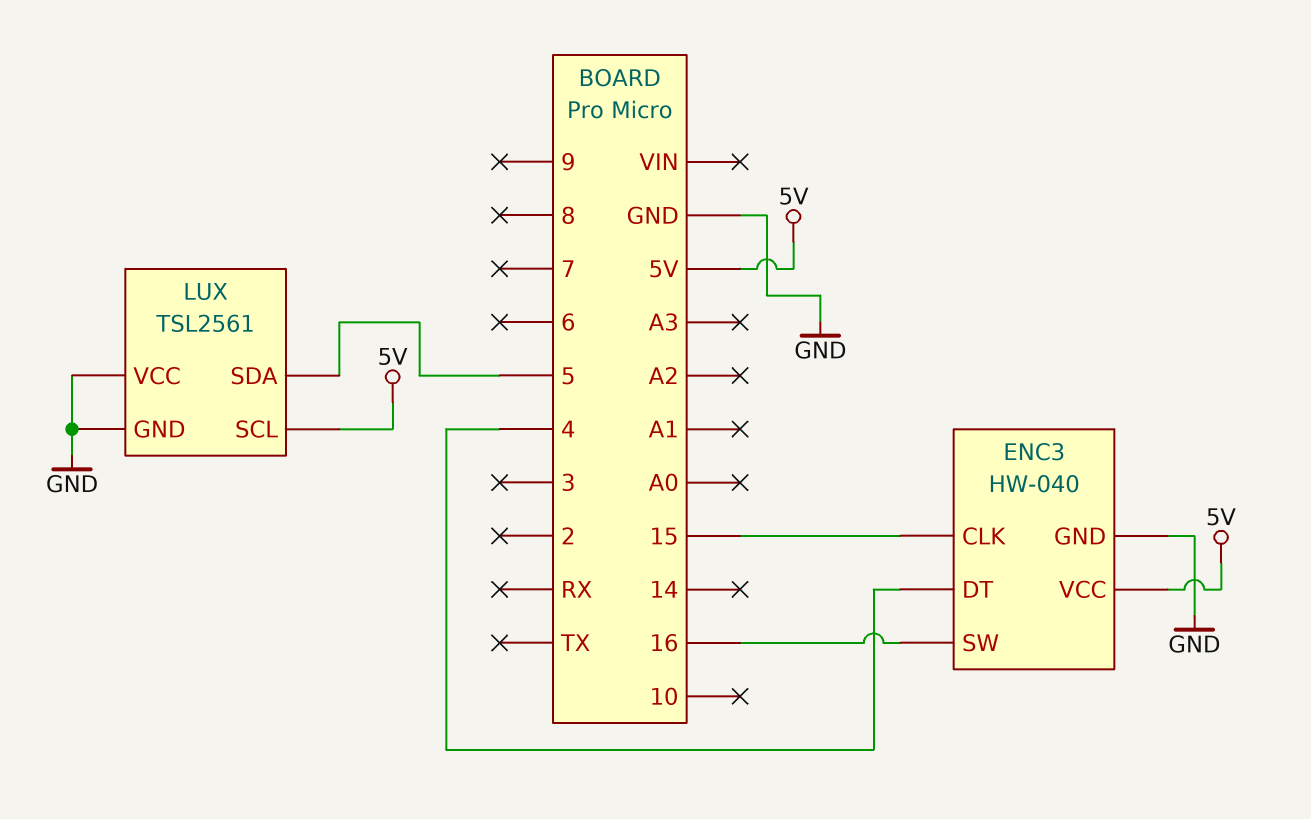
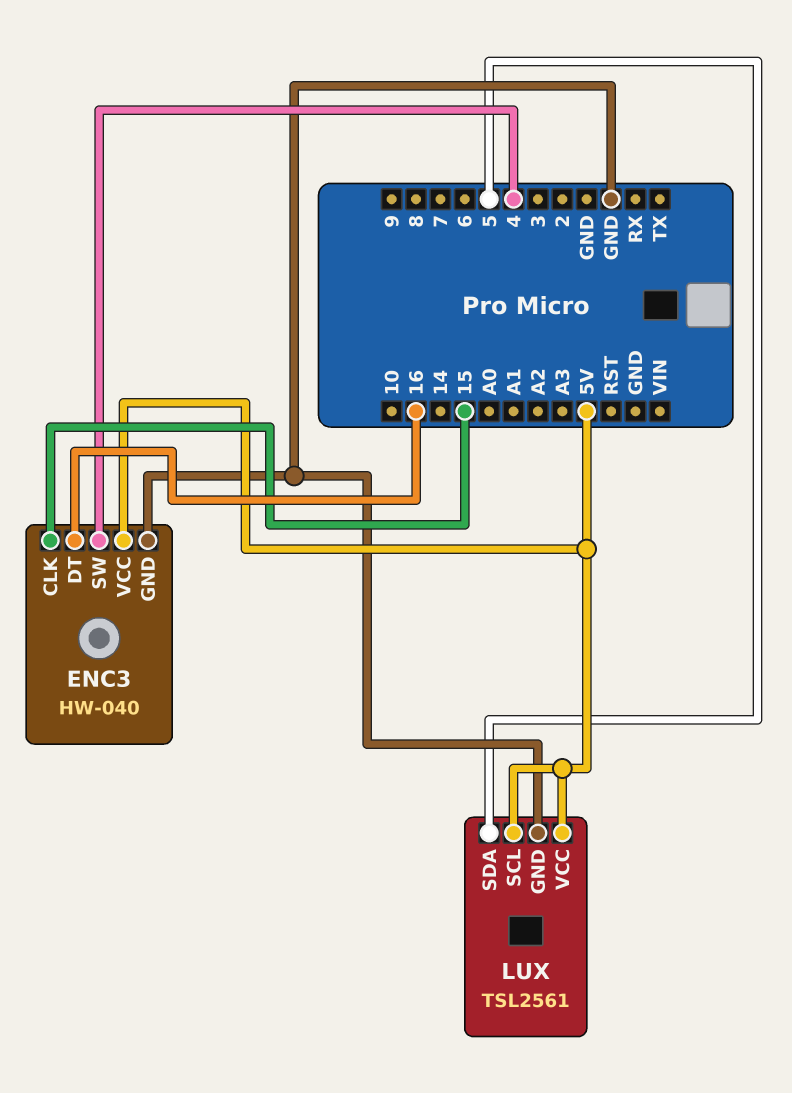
ENC3 pin DT: 4 -> 16
ENC3 pin SW: 16 -> 4
LUX pin VCC: GND -> 5V

